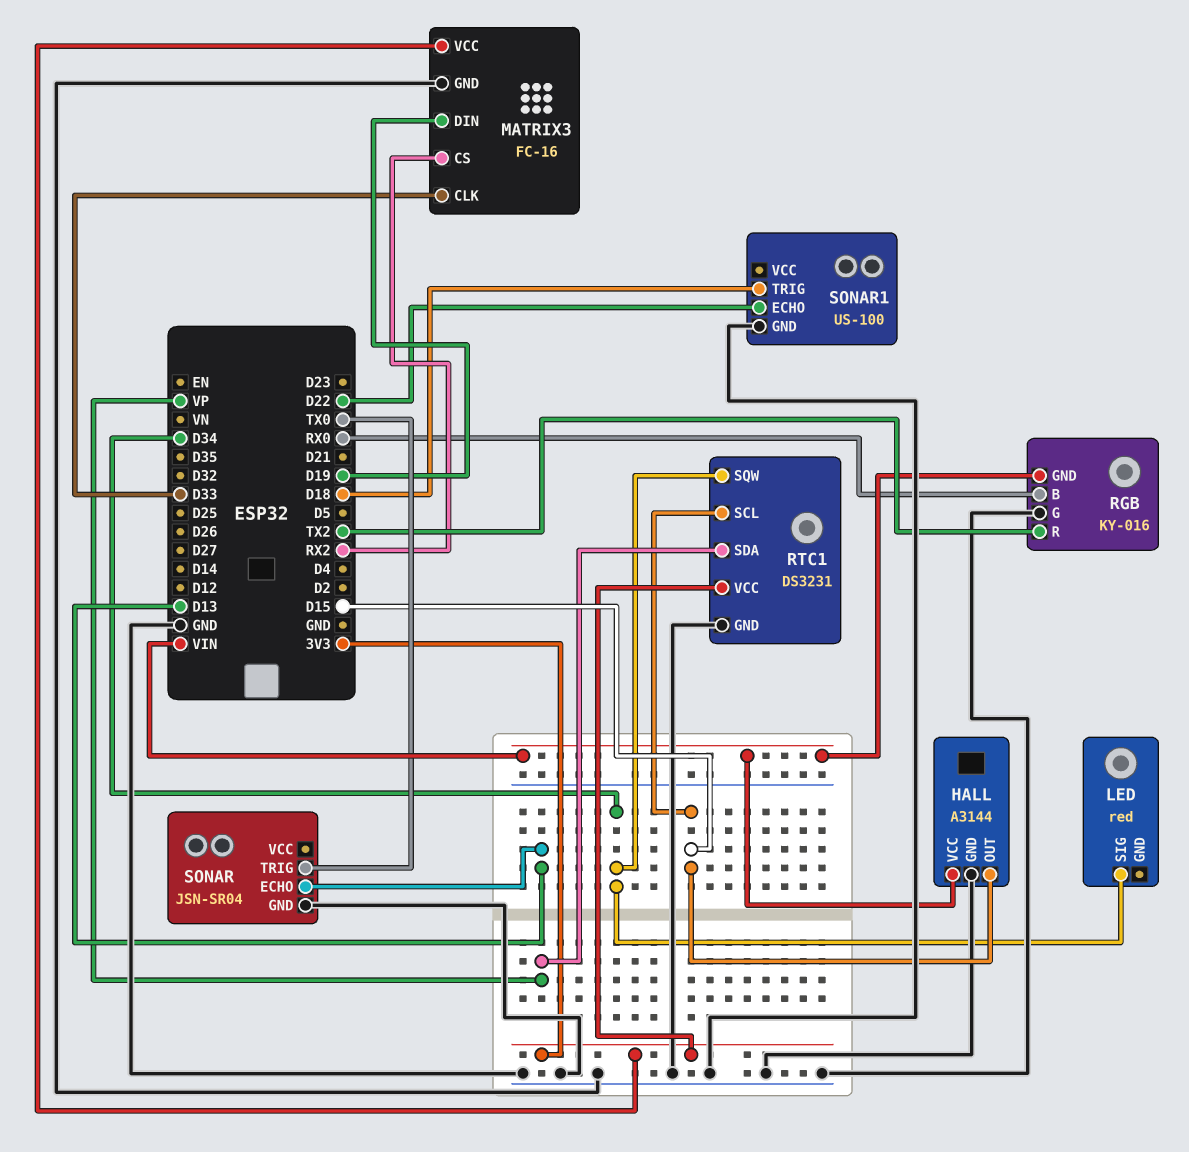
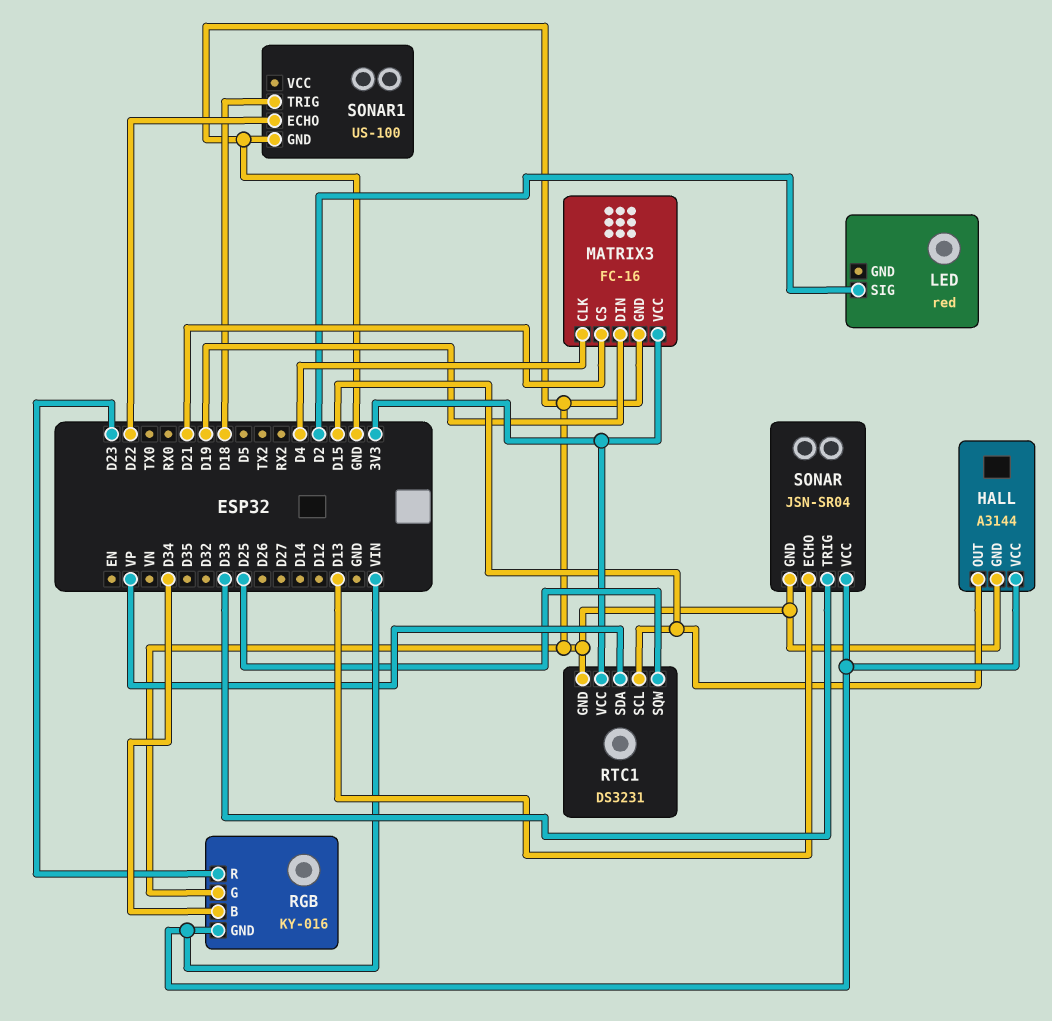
LED pin SIG: D34 -> D2
MATRIX3 pin CLK: D33 -> D4
MATRIX3 pin CS: RX2 -> D21
RGB pin B: RX0 -> D34
RGB pin R: TX2 -> D23
RTC1 pin SQW: D34 -> D25
SONAR pin TRIG: TX0 -> D33
SONAR pin VCC: none -> VIN

